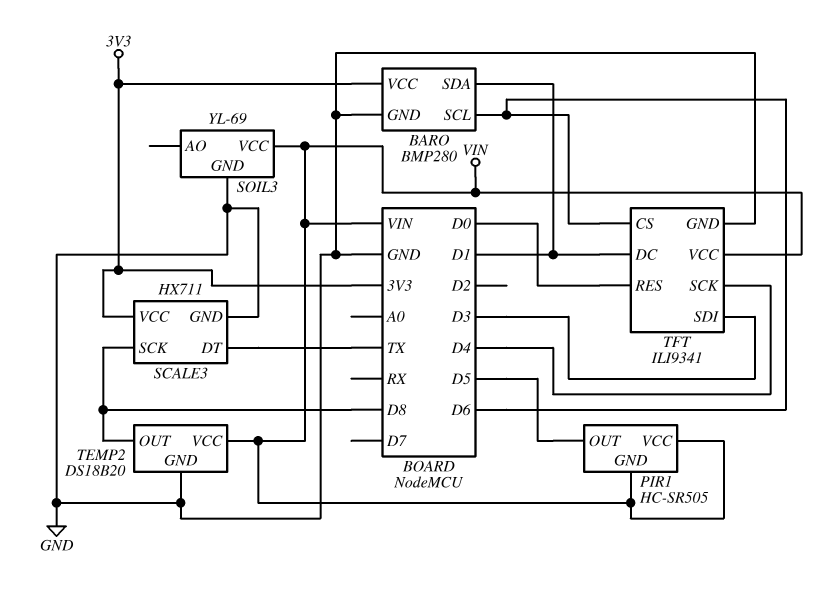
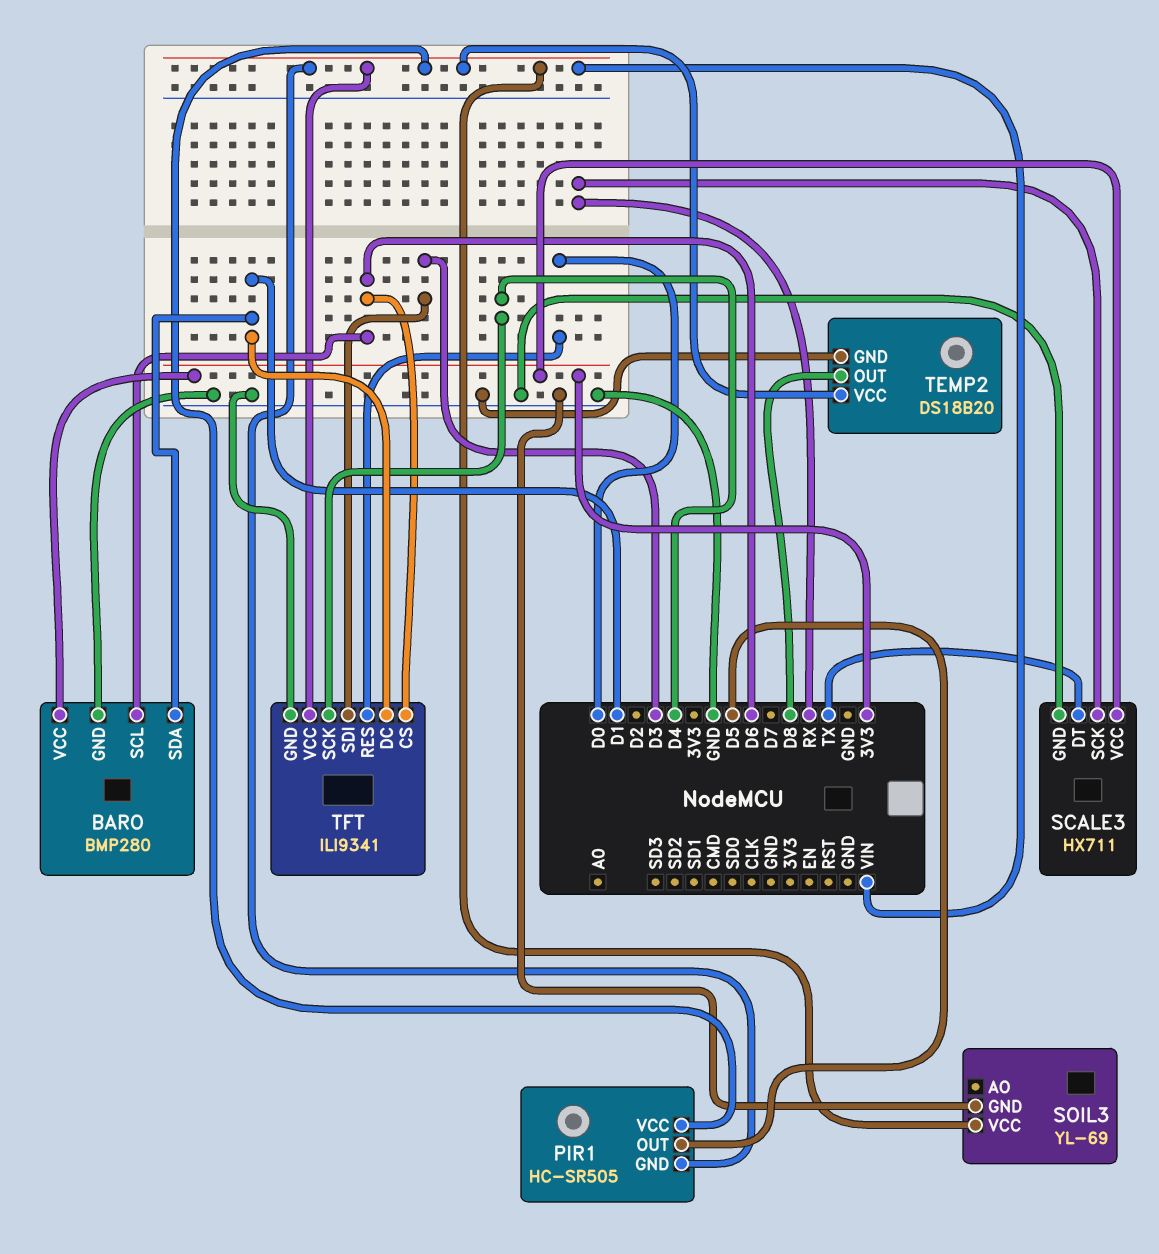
SCALE3 pin SCK: D8 -> RX

